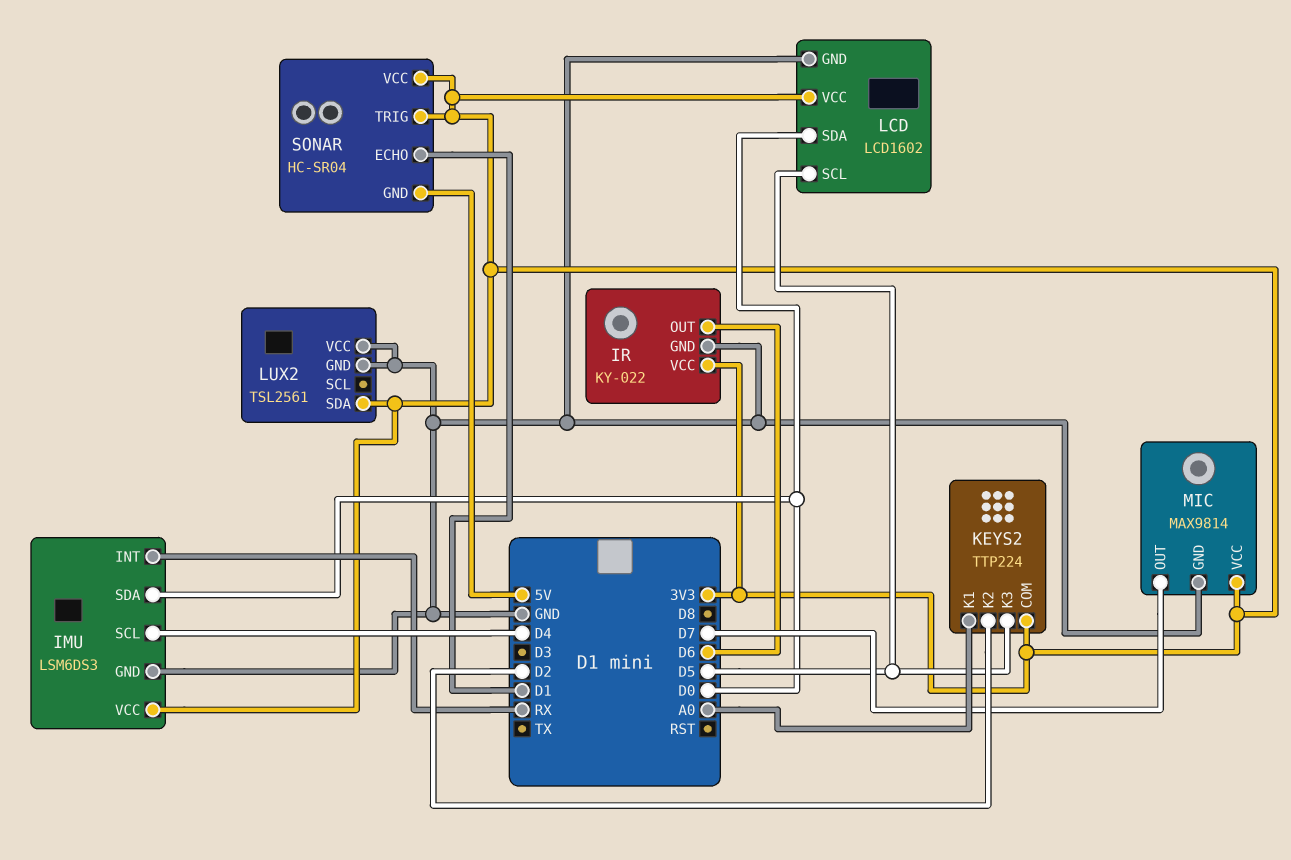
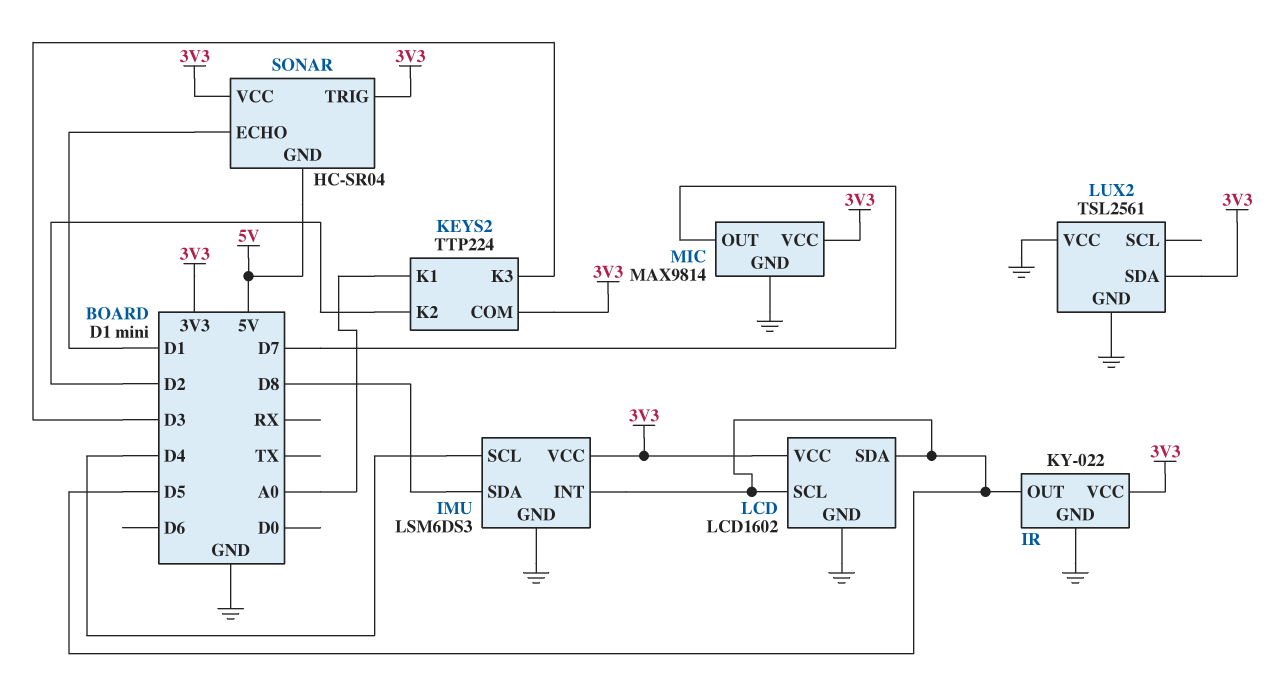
IMU pin INT: RX -> D5
IMU pin SDA: D0 -> D8
IR pin OUT: D6 -> D5
KEYS2 pin K3: D5 -> D3
LCD pin SDA: D0 -> D5

